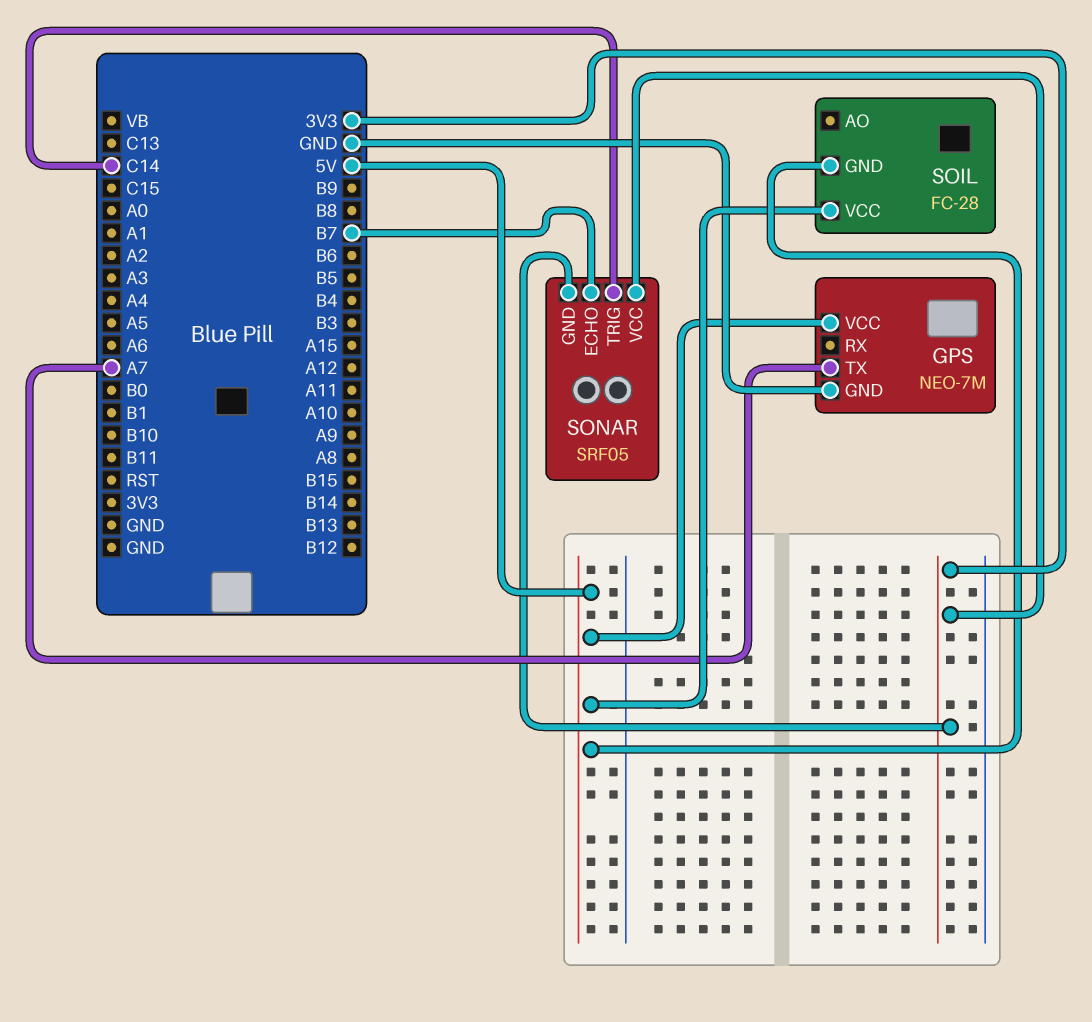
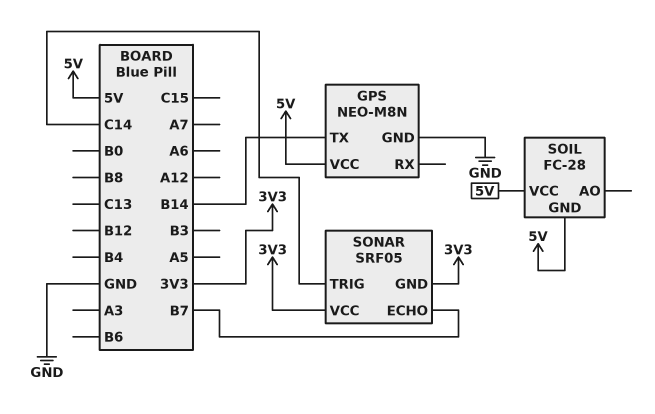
GPS: NEO-7M -> NEO-M8N
GPS pin TX: A7 -> B14

